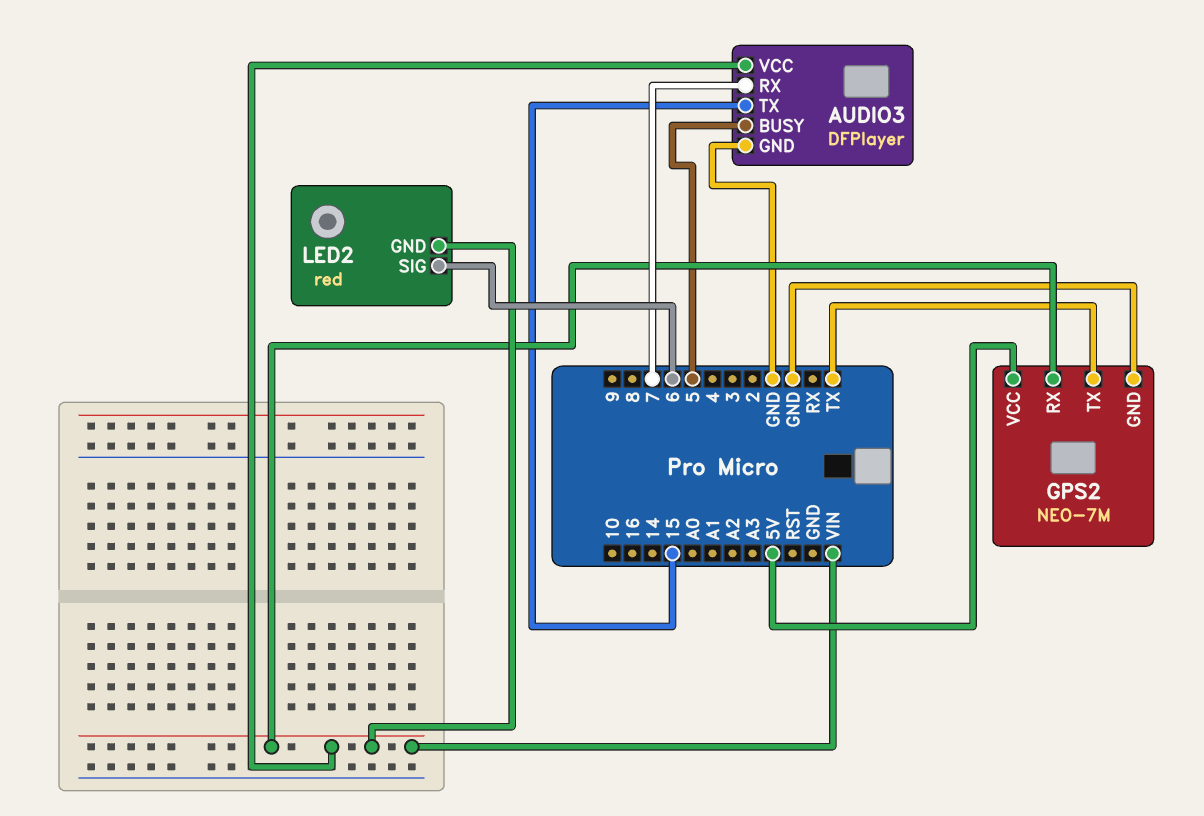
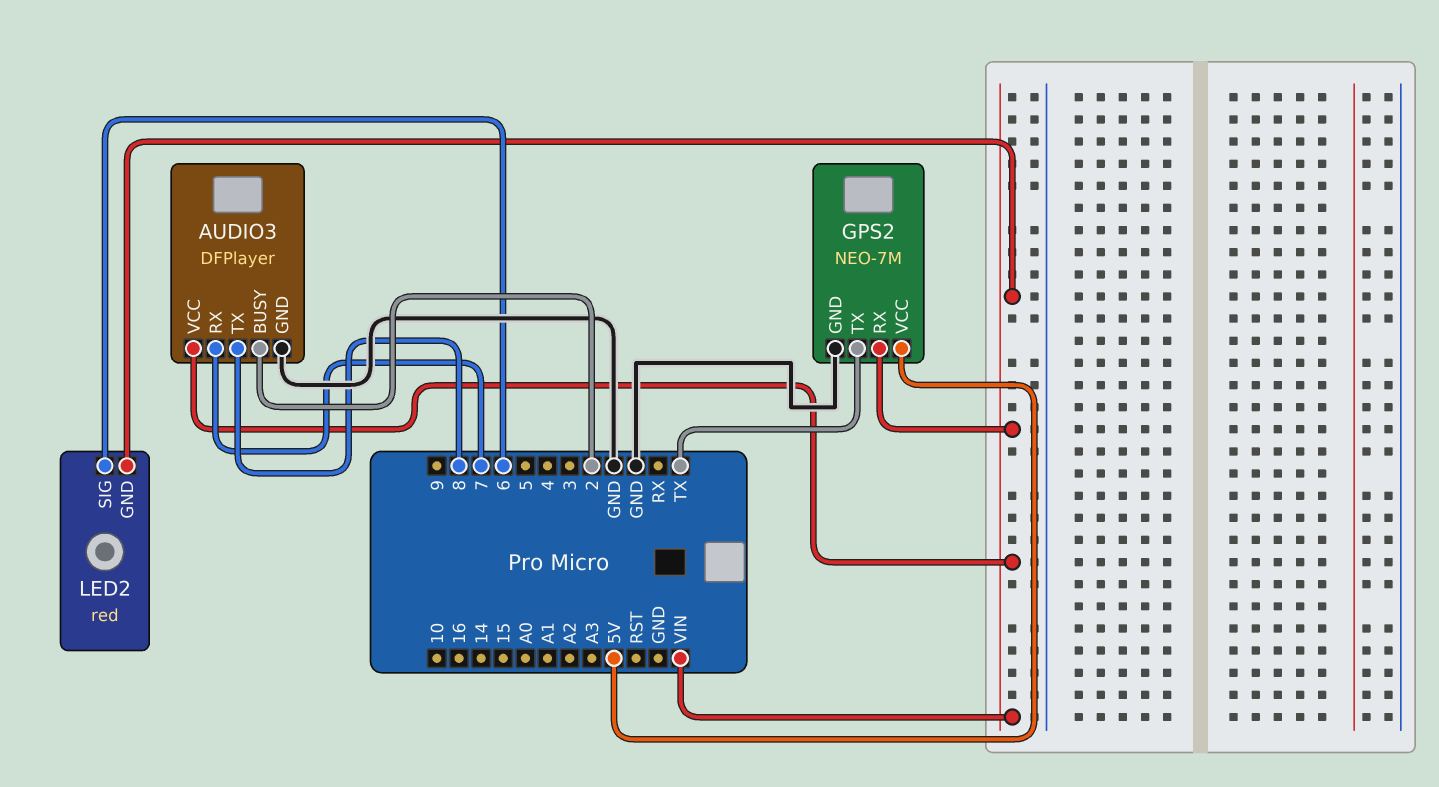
AUDIO3 pin BUSY: 5 -> 2
AUDIO3 pin TX: 15 -> 8

